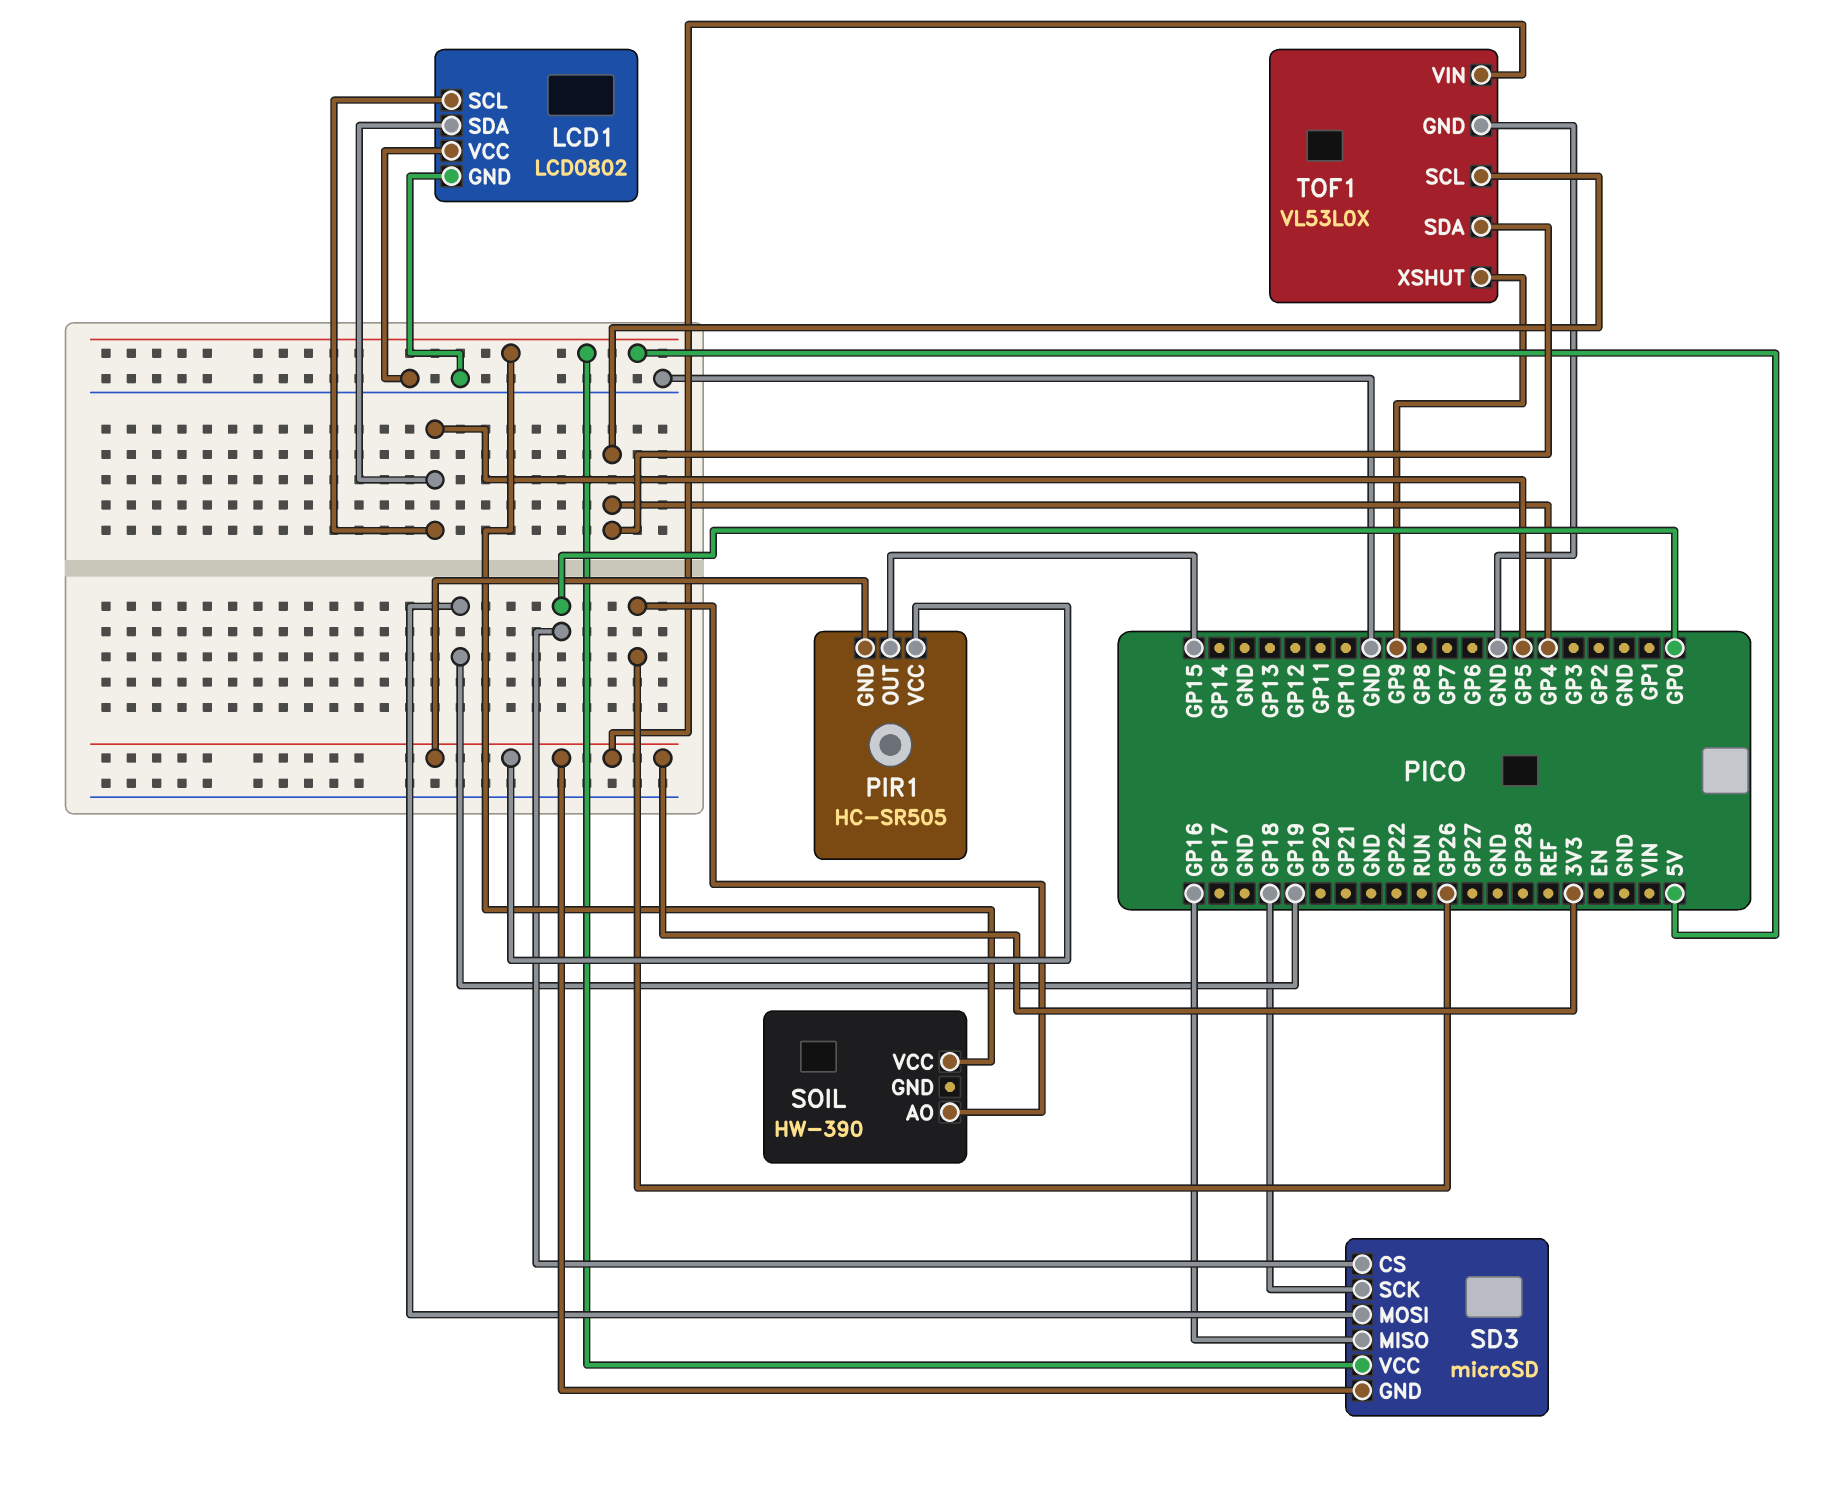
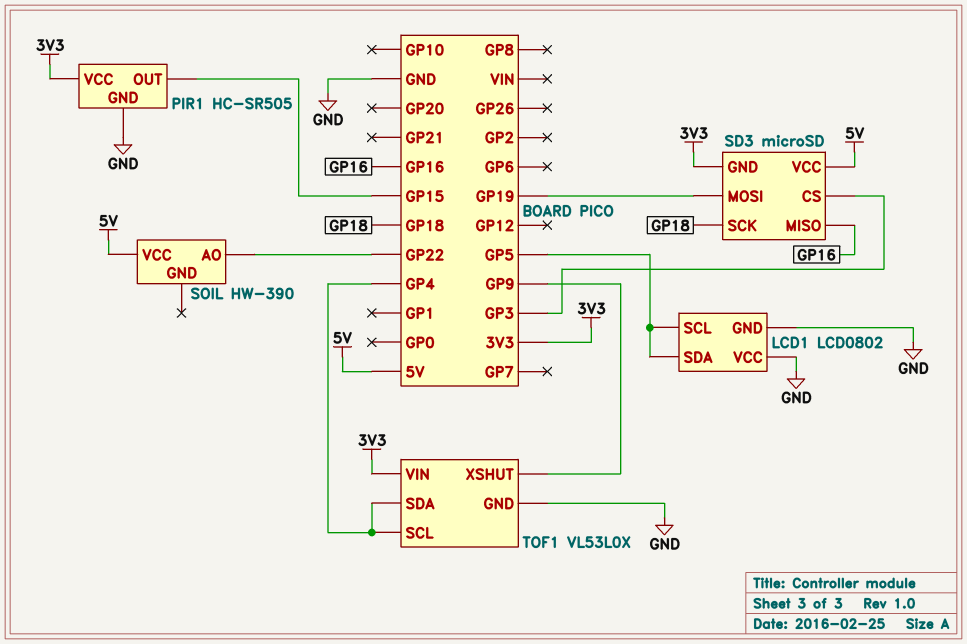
PIR1 pin GND: 3V3 -> GND
SD3 pin CS: GP0 -> GP3
SOIL pin AO: GP26 -> GP22

